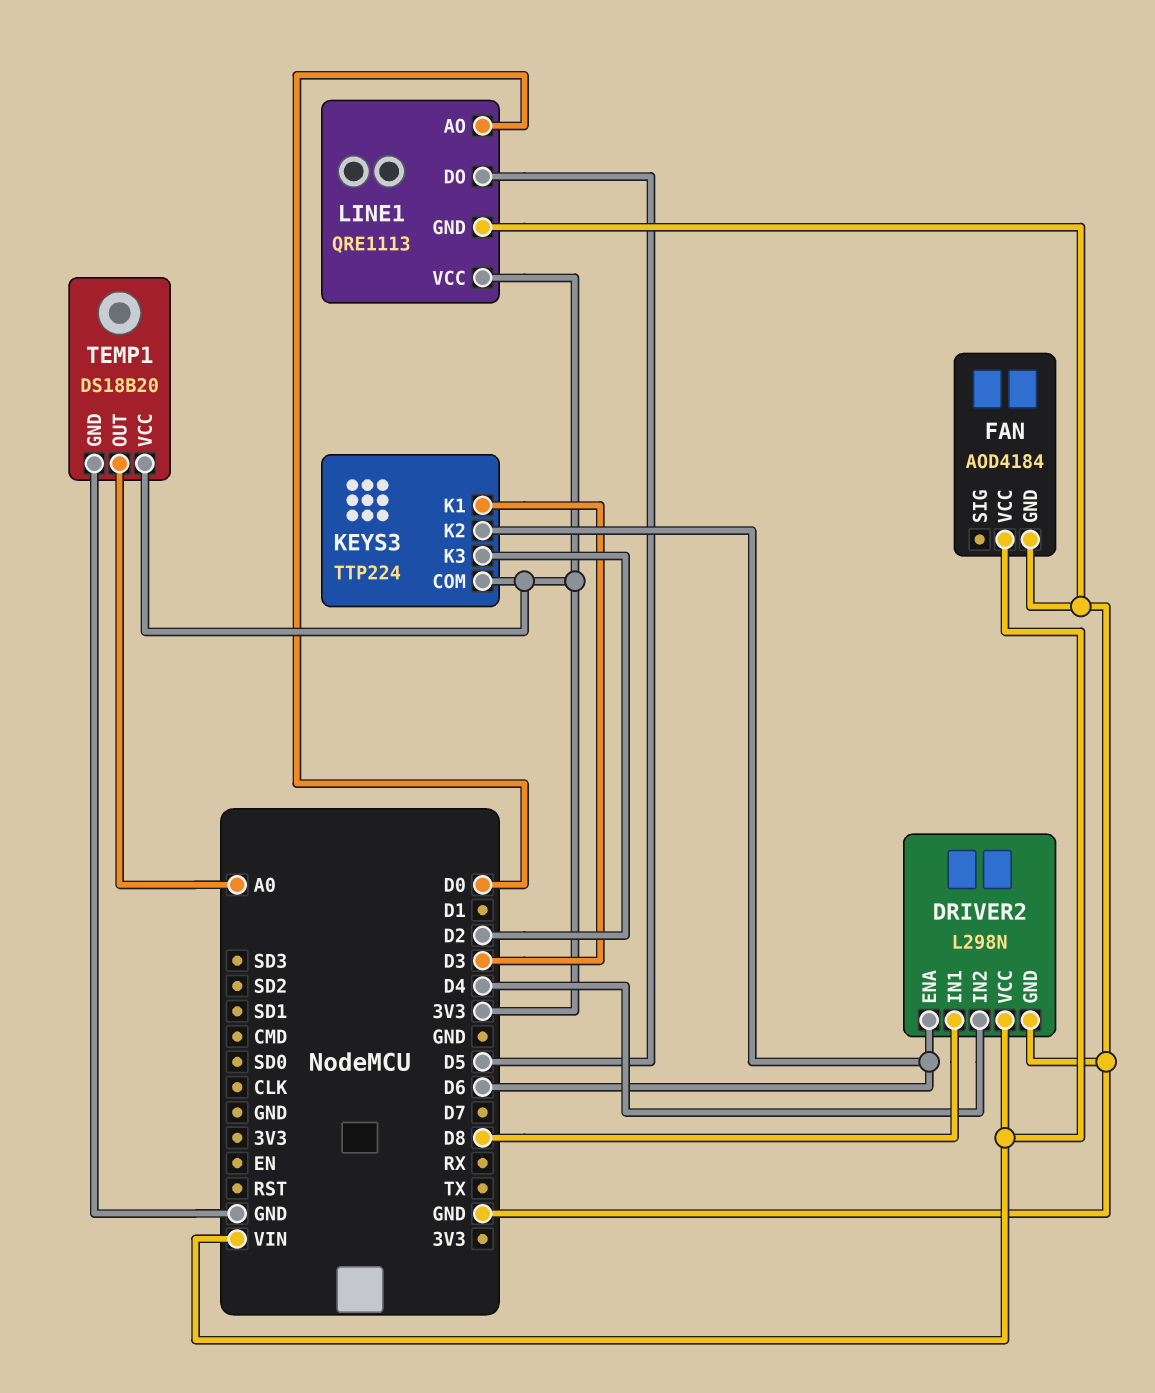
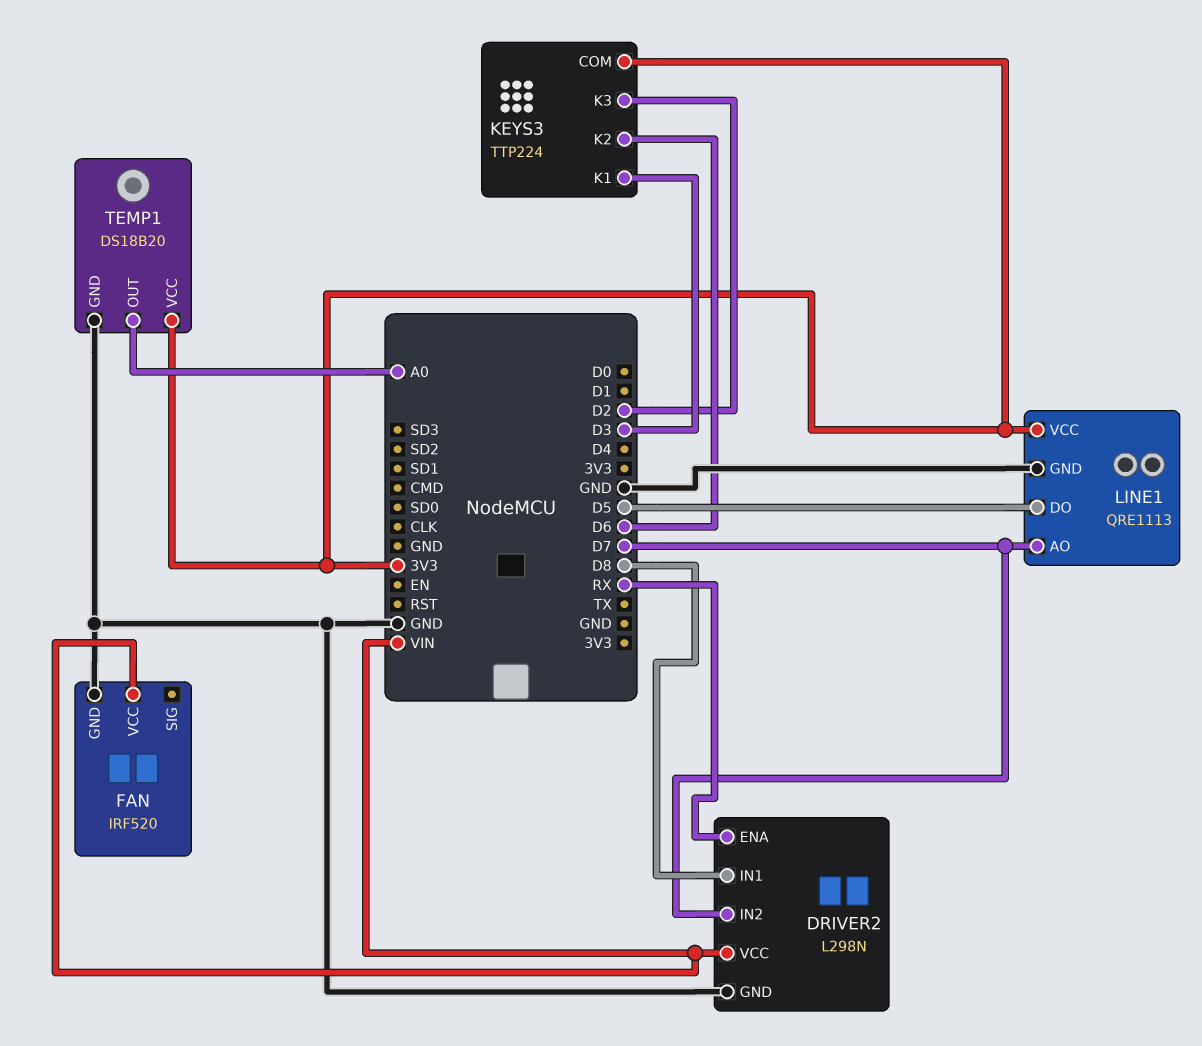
DRIVER2 pin ENA: D6 -> RX
DRIVER2 pin IN2: D4 -> D7
FAN: AOD4184 -> IRF520
LINE1 pin AO: D0 -> D7

